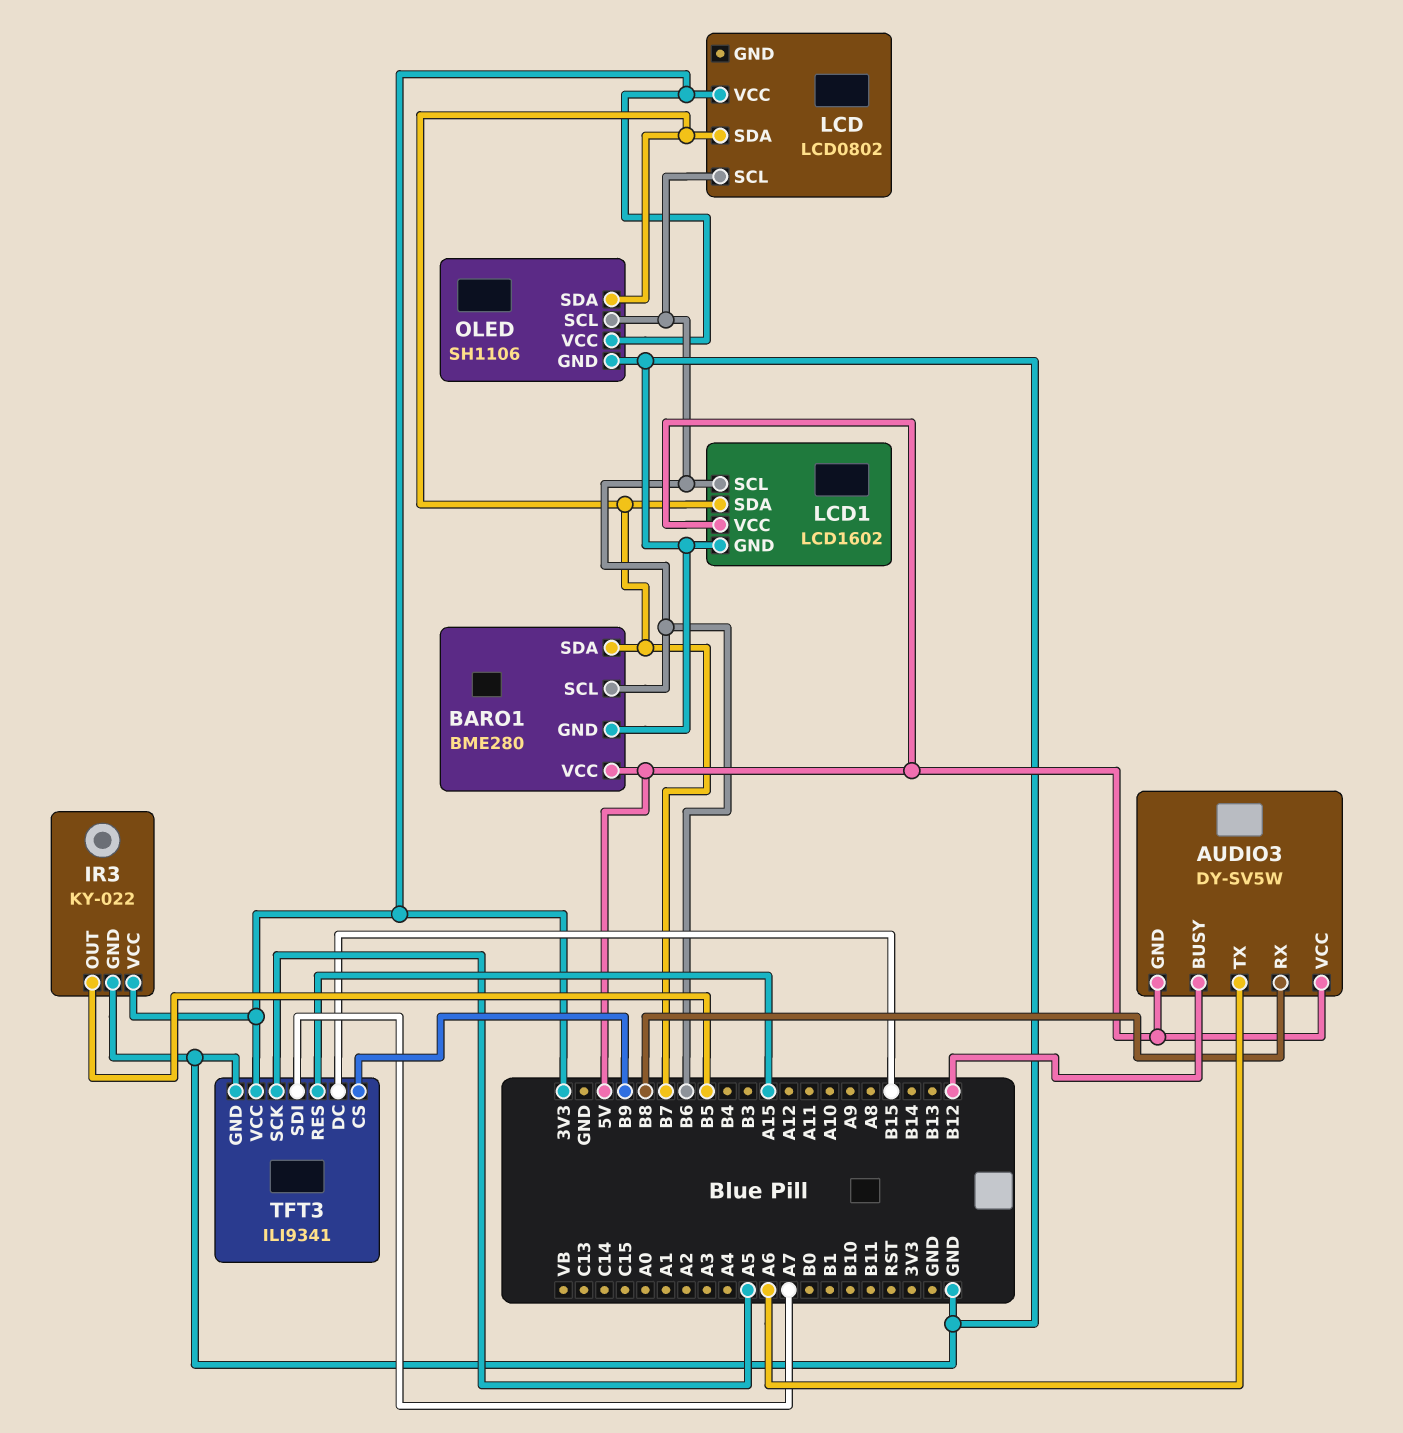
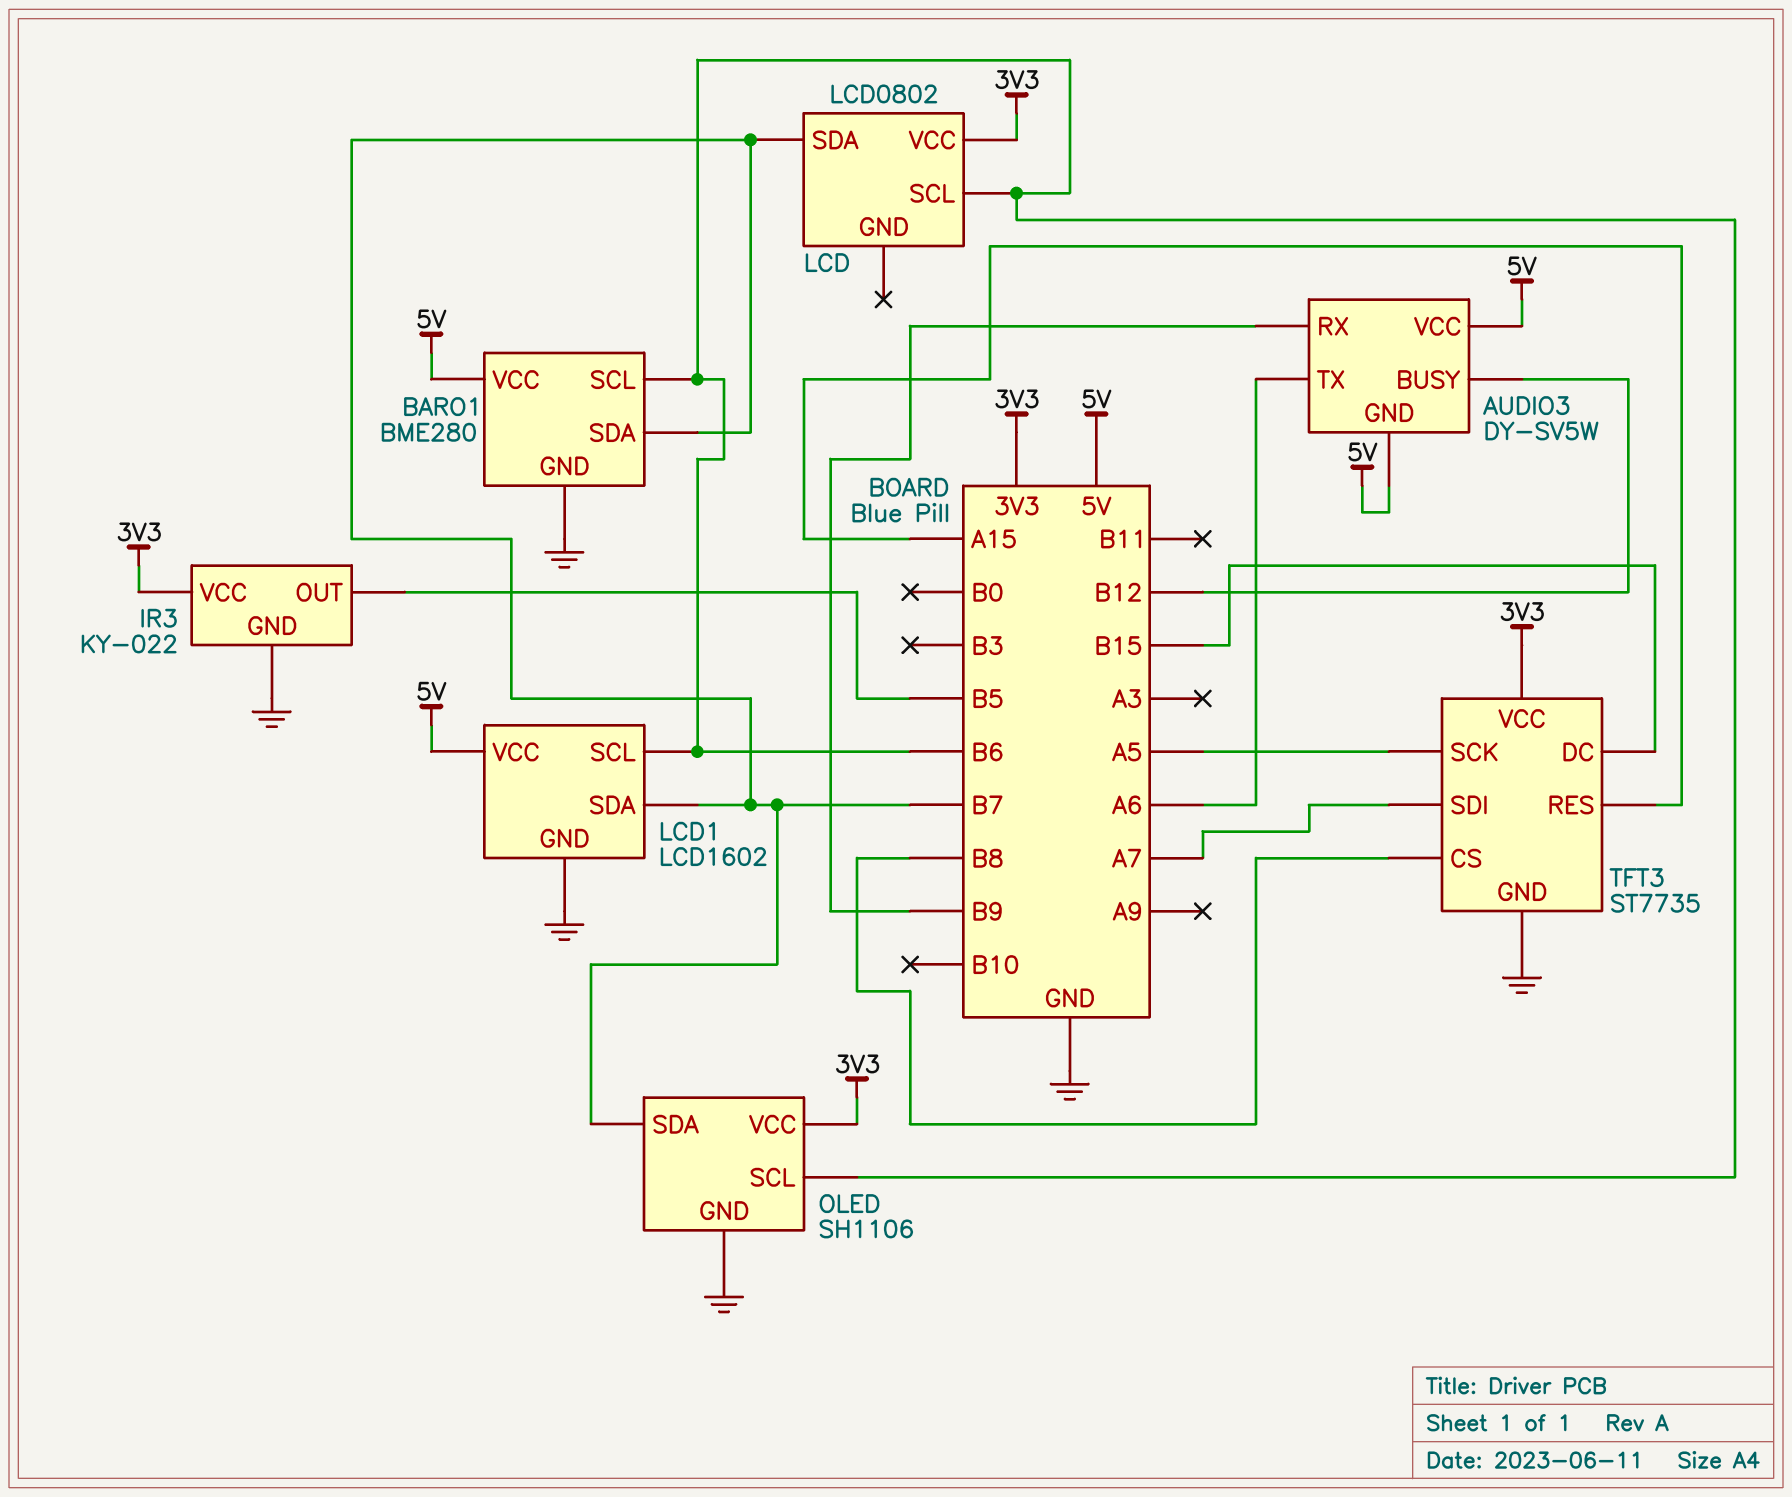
AUDIO3 pin RX: B8 -> B9
TFT3: ILI9341 -> ST7735
TFT3 pin CS: B9 -> B8

